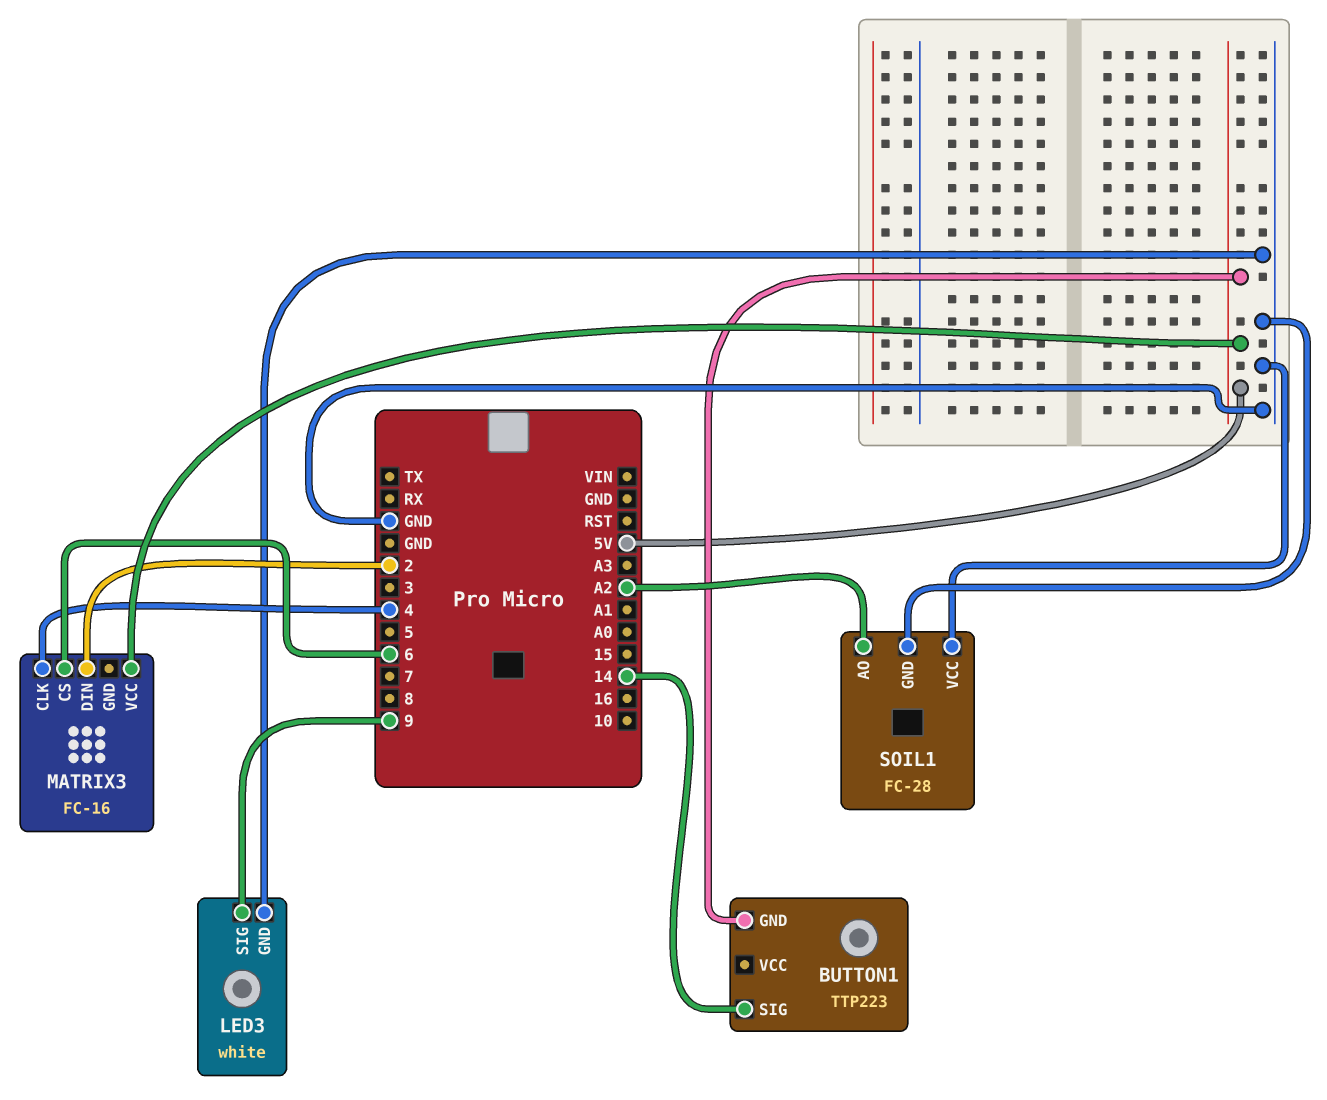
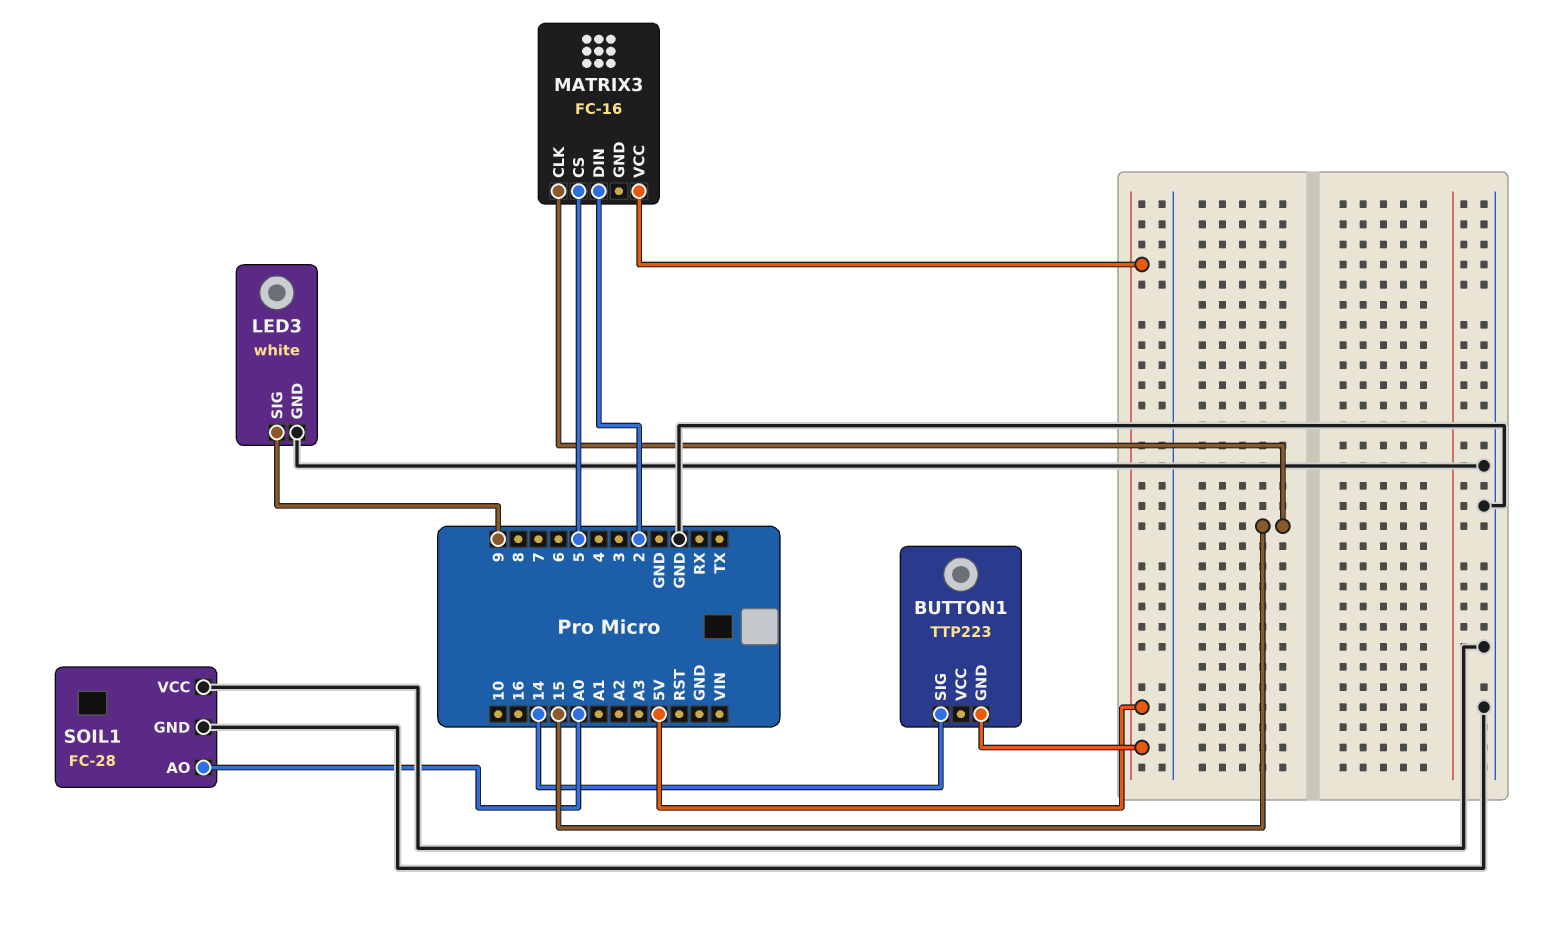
MATRIX3 pin CLK: 4 -> 15
MATRIX3 pin CS: 6 -> 5
SOIL1 pin AO: A2 -> A0

